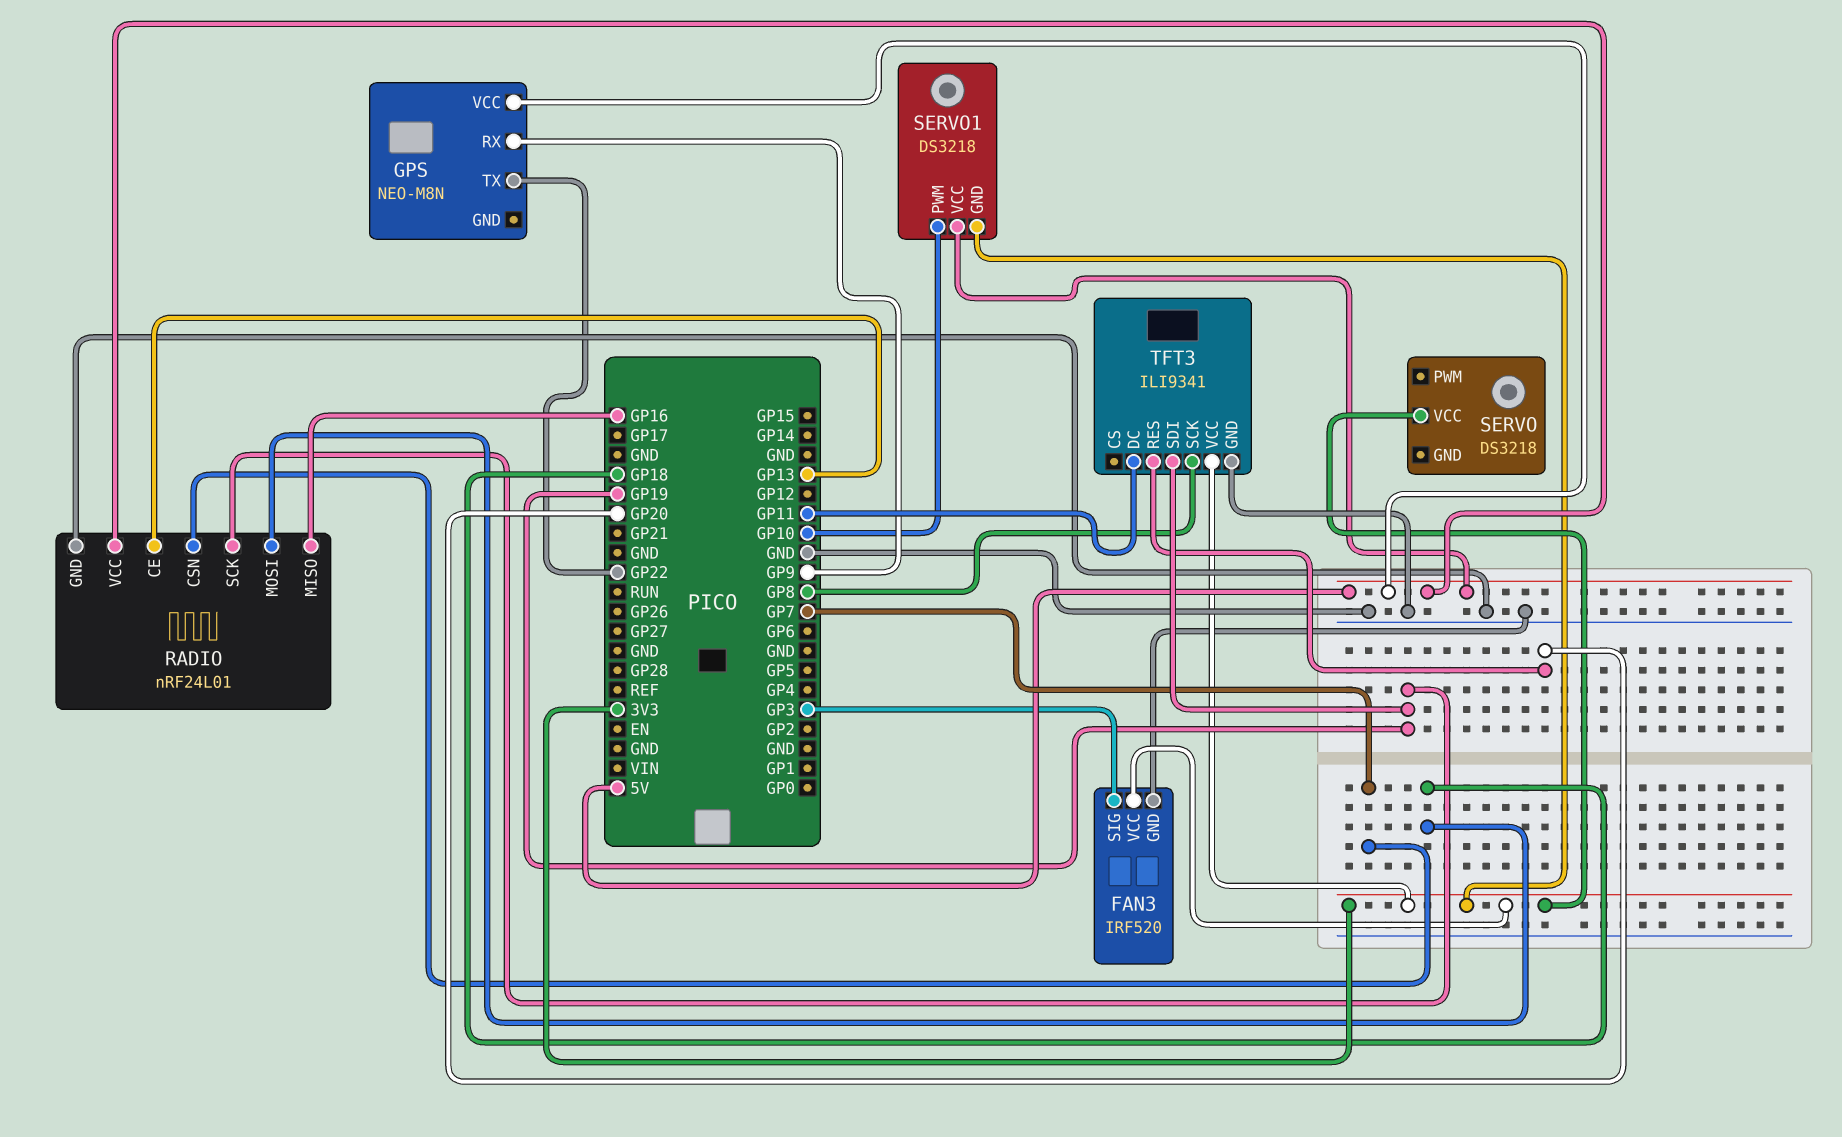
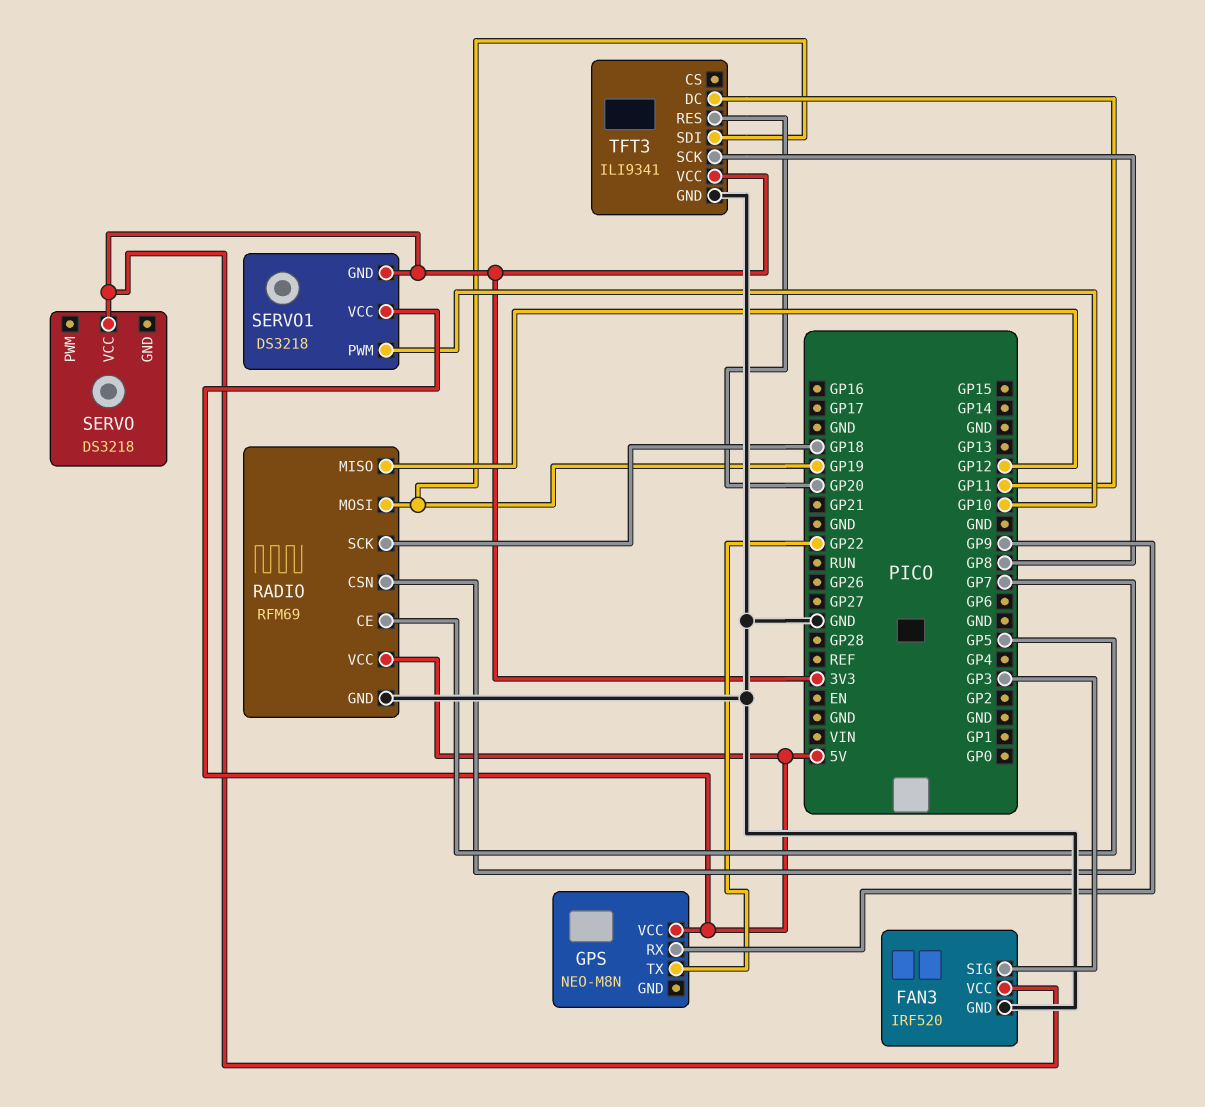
RADIO: nRF24L01 -> RFM69
RADIO pin CE: GP13 -> GP5
RADIO pin MISO: GP16 -> GP12
RADIO pin MOSI: GP18 -> GP19
RADIO pin SCK: GP19 -> GP18

